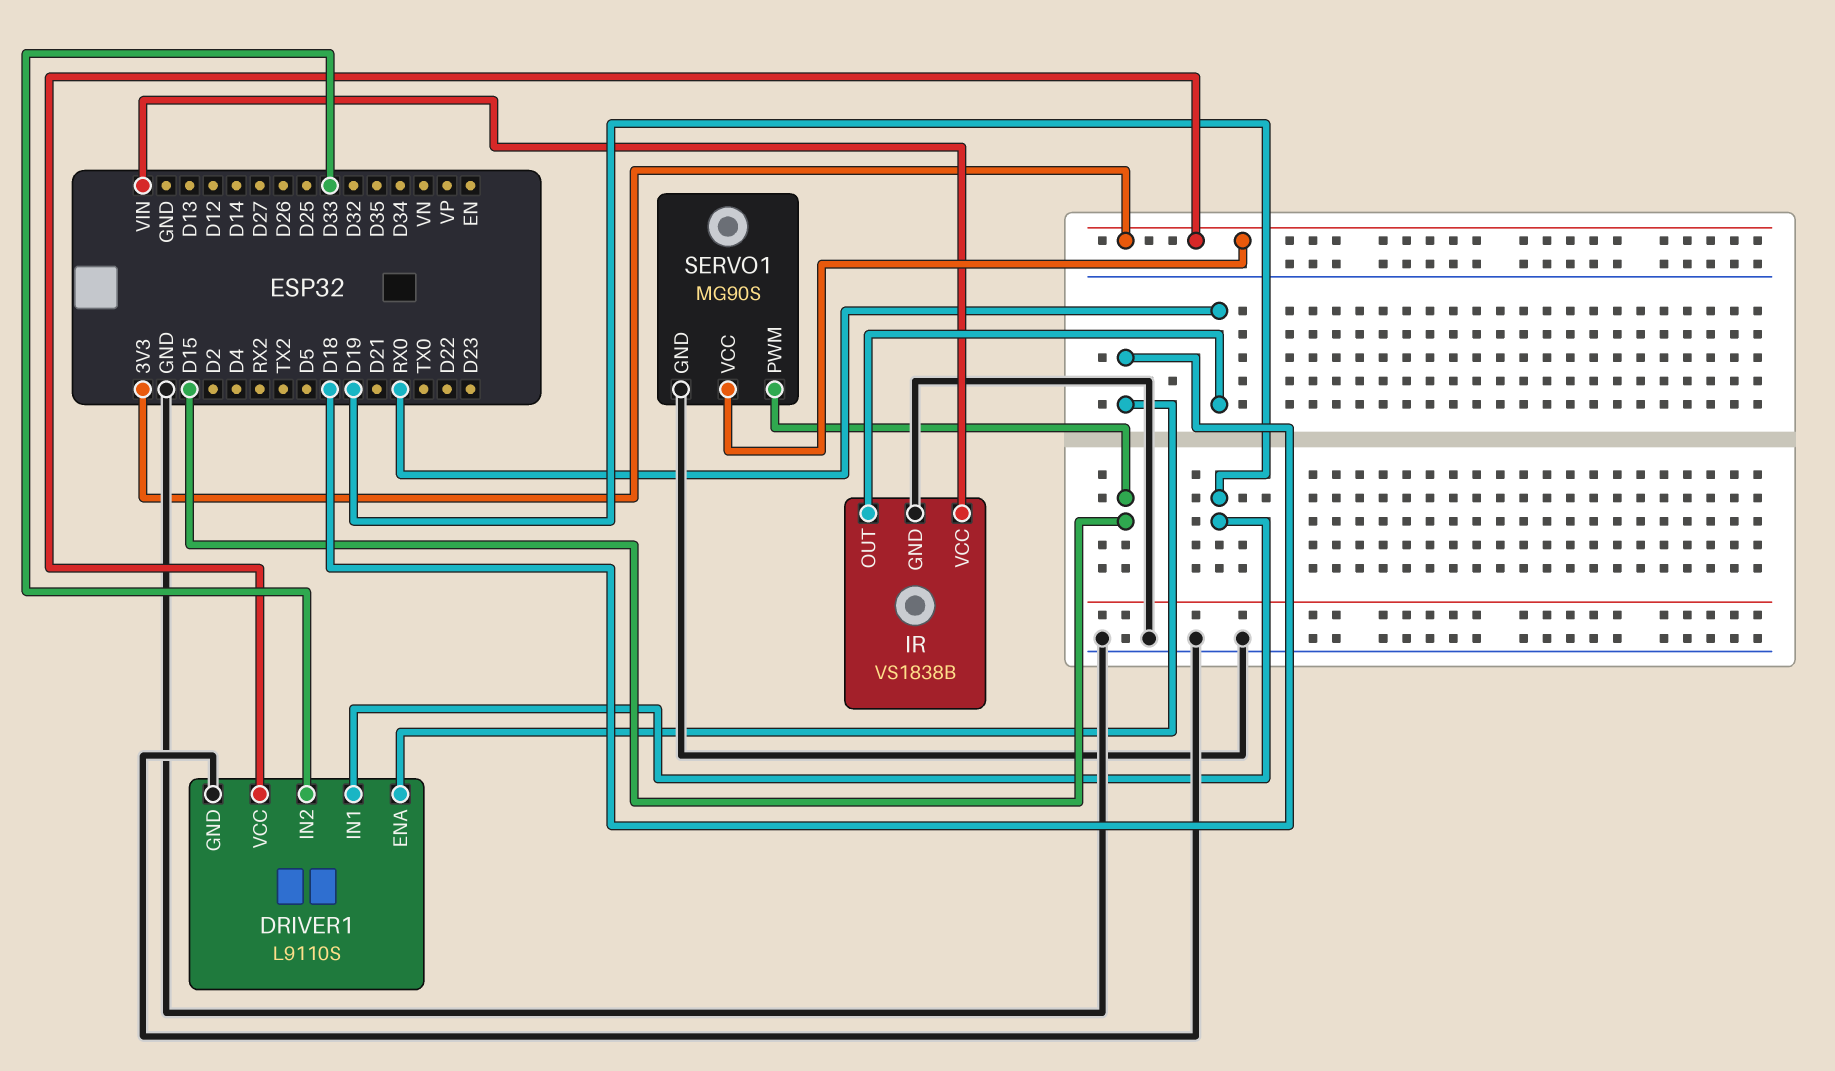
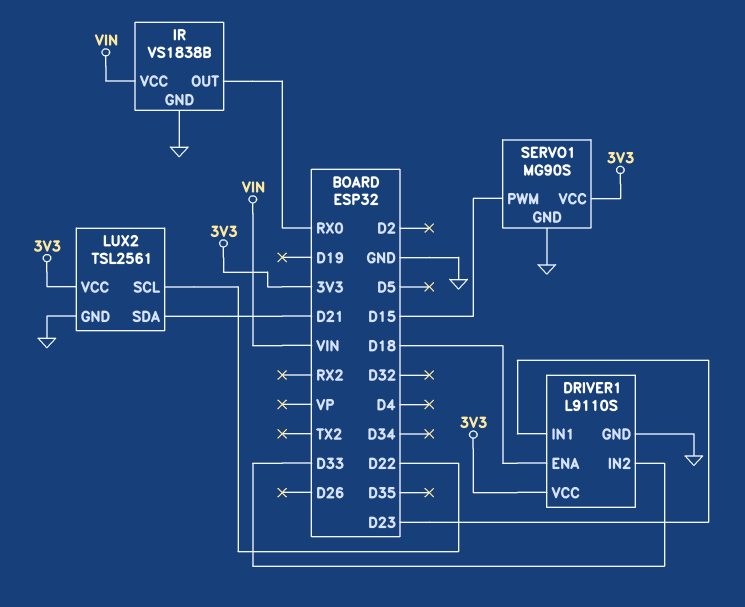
DRIVER1 pin IN1: D19 -> D23
LUX2: none -> TSL2561
LUX2 pin GND: none -> GND
LUX2 pin SCL: none -> D22
LUX2 pin SDA: none -> D21
LUX2 pin VCC: none -> 3V3

